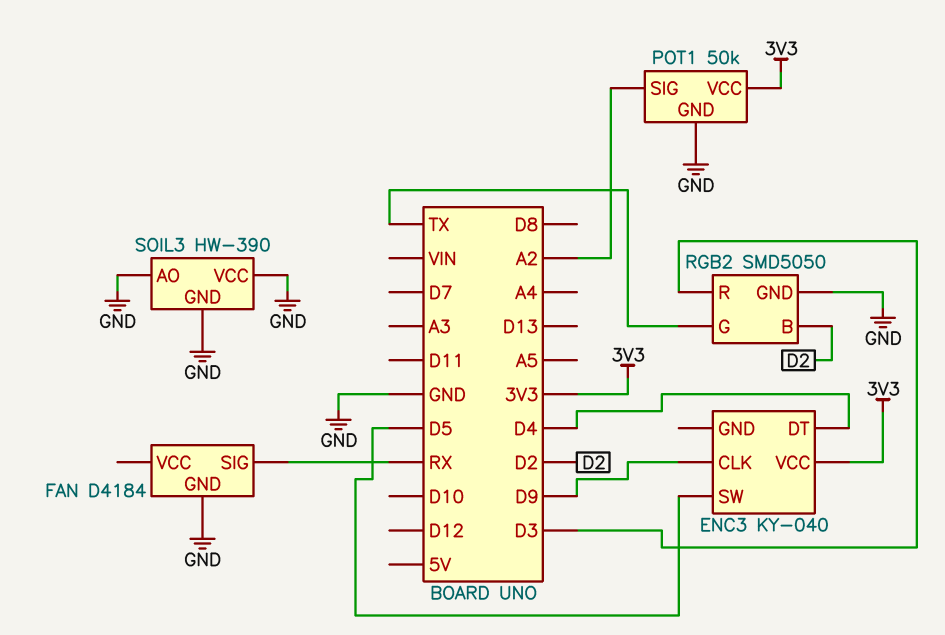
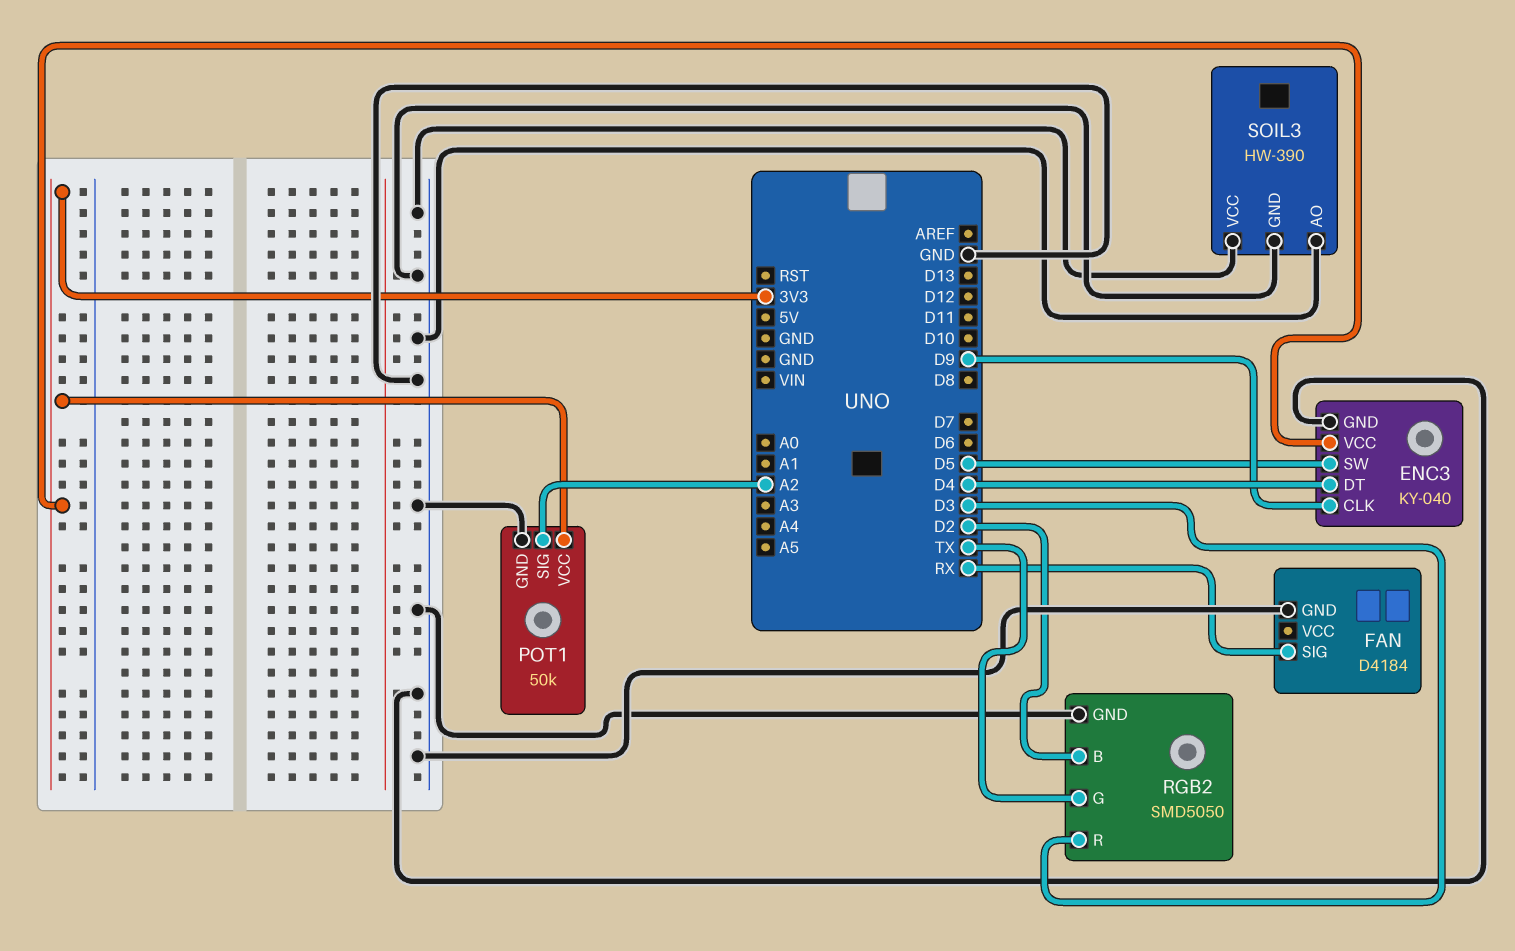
ENC3 pin GND: none -> GND

